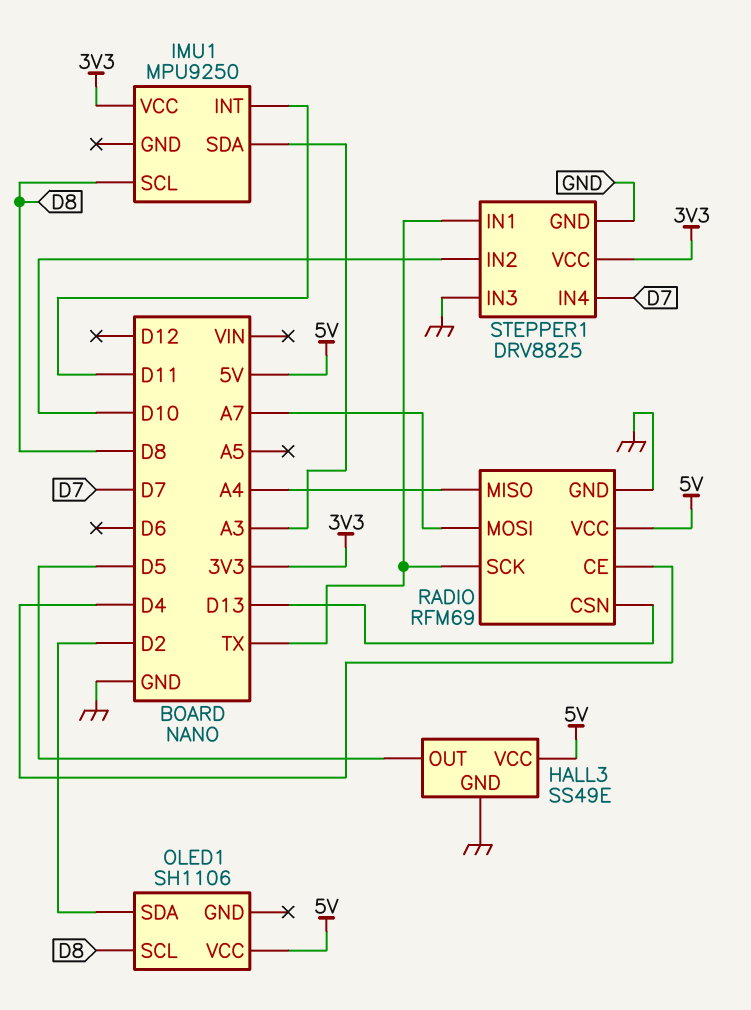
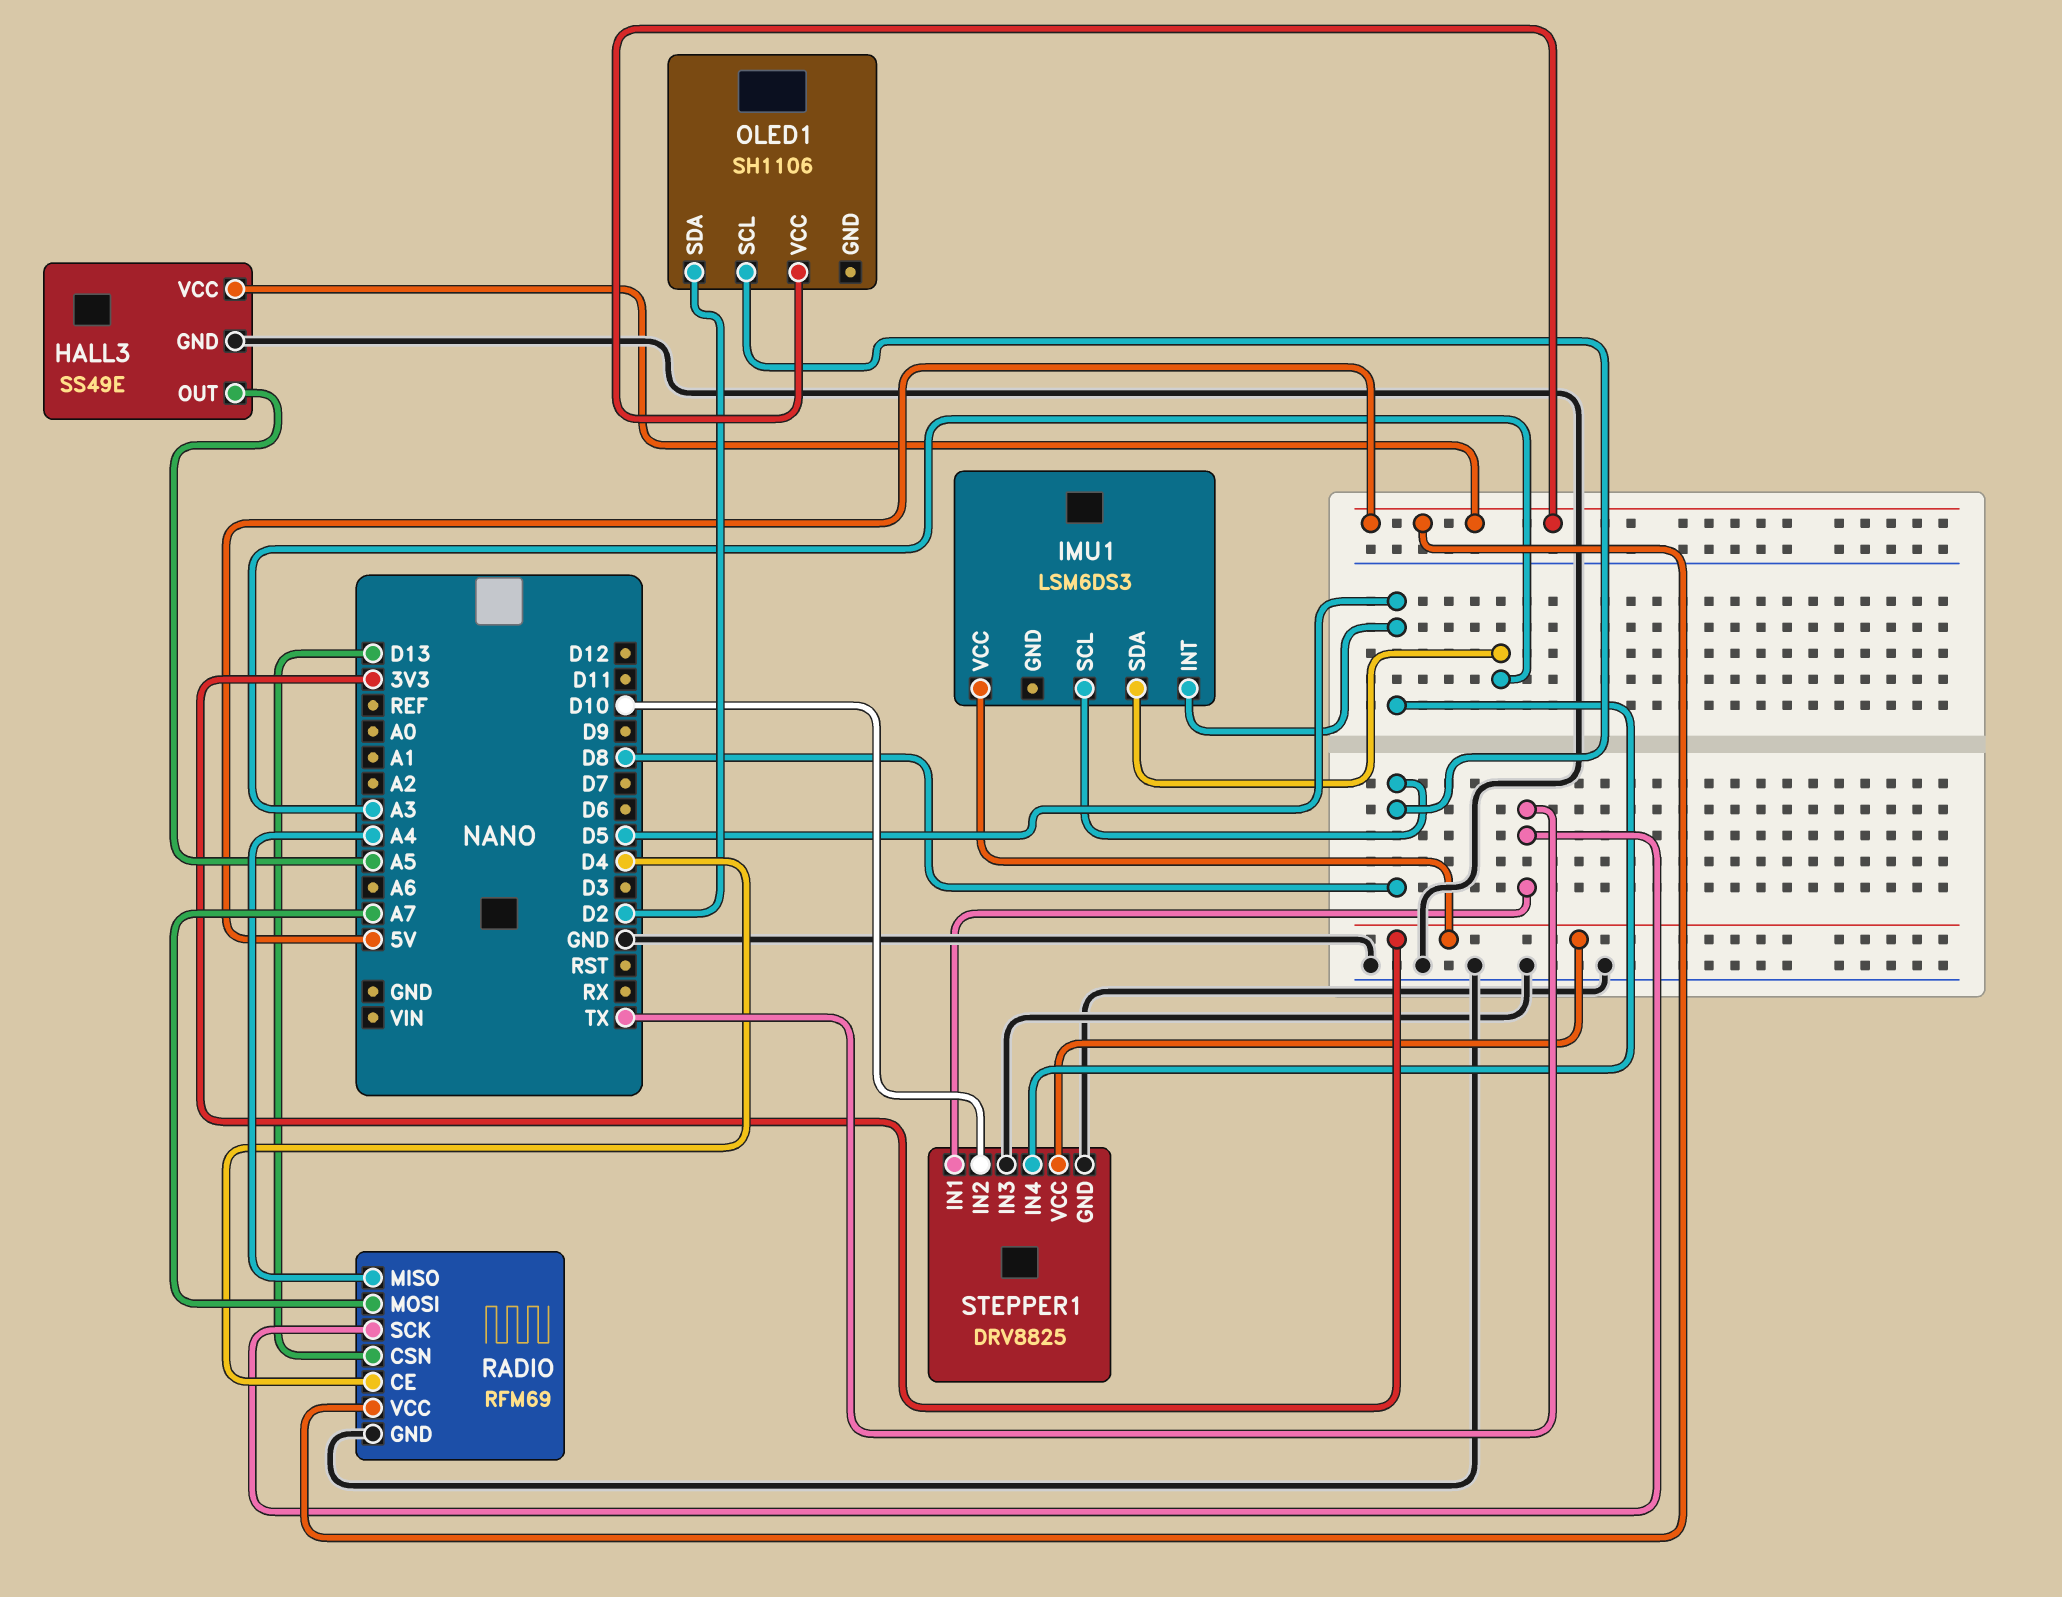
HALL3 pin OUT: D5 -> A5
IMU1: MPU9250 -> LSM6DS3
IMU1 pin INT: D11 -> D5
STEPPER1 pin IN4: D7 -> D5

